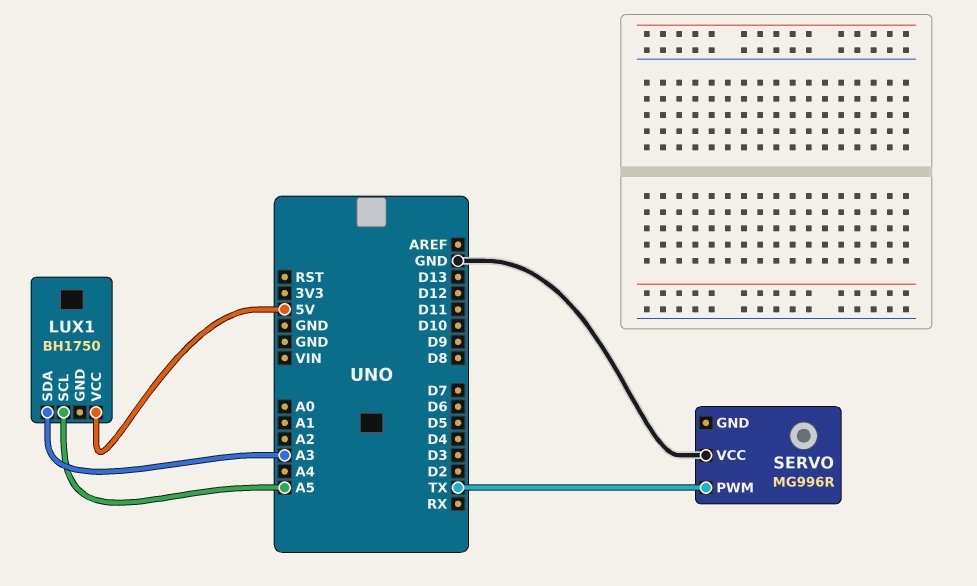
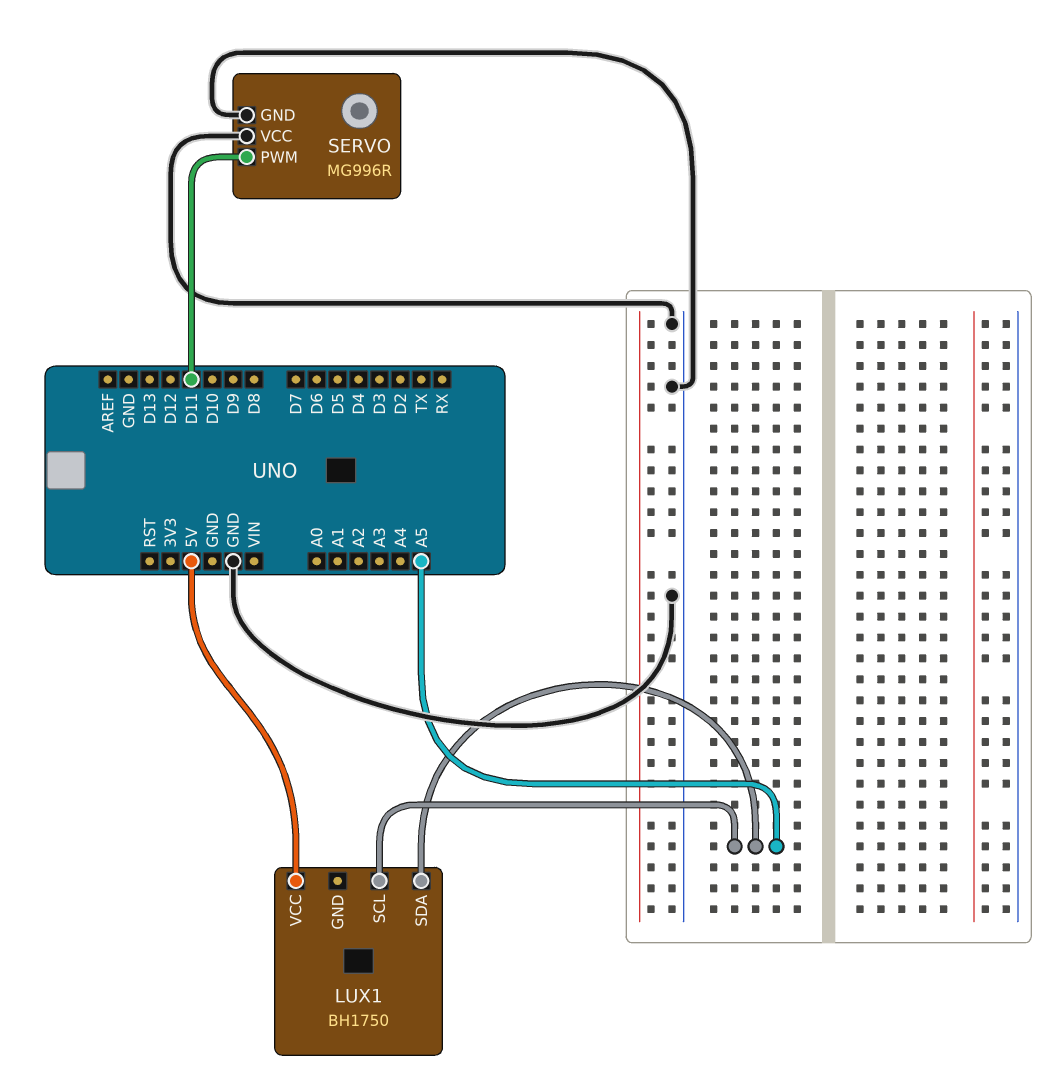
LUX1 pin SDA: A3 -> A5
SERVO pin GND: none -> GND
SERVO pin PWM: TX -> D11

